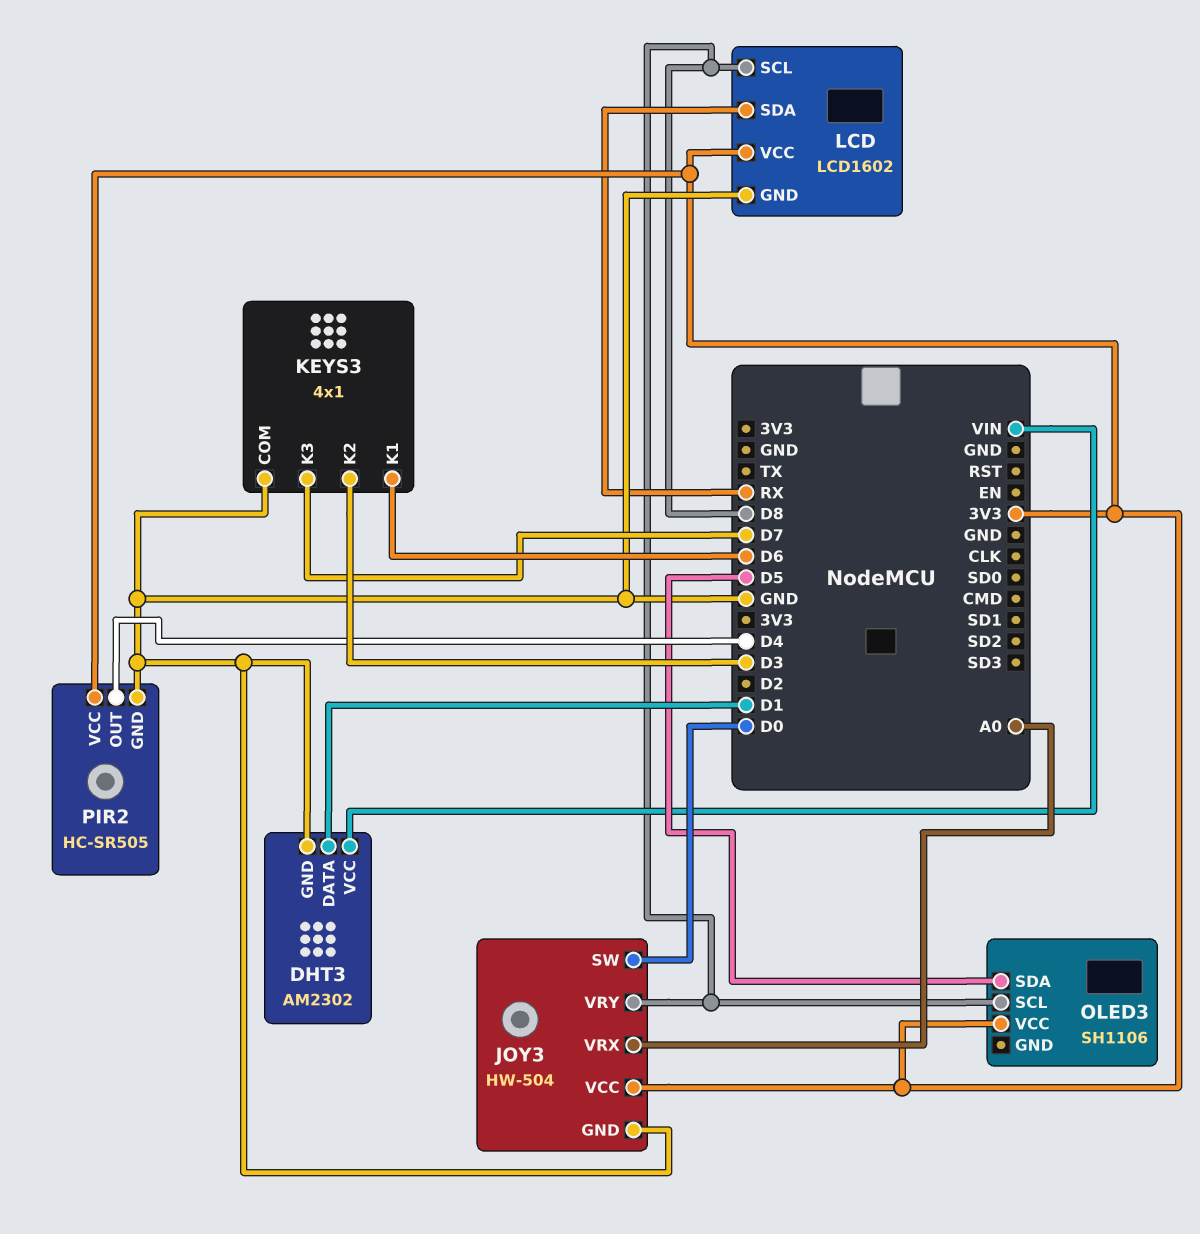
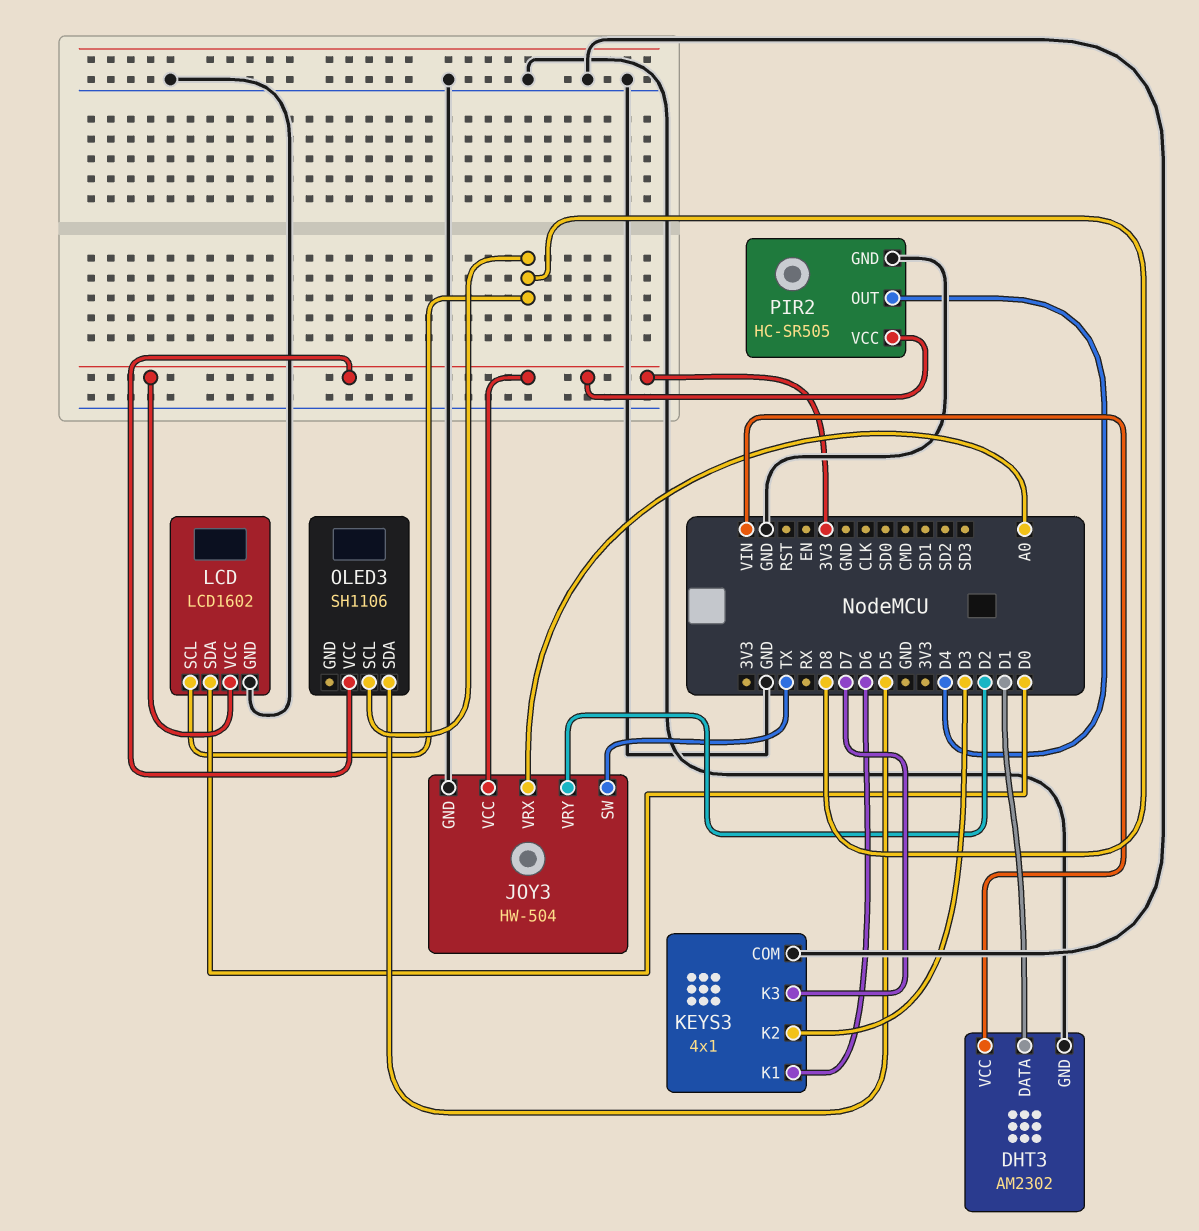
JOY3 pin SW: D0 -> TX
JOY3 pin VRY: D8 -> D2
LCD pin SDA: RX -> D0

